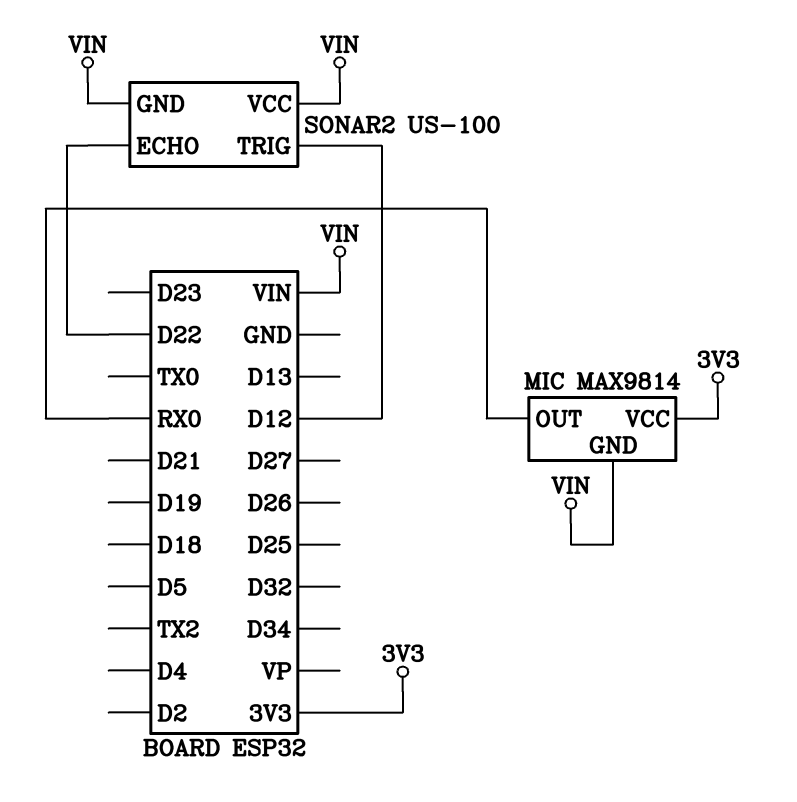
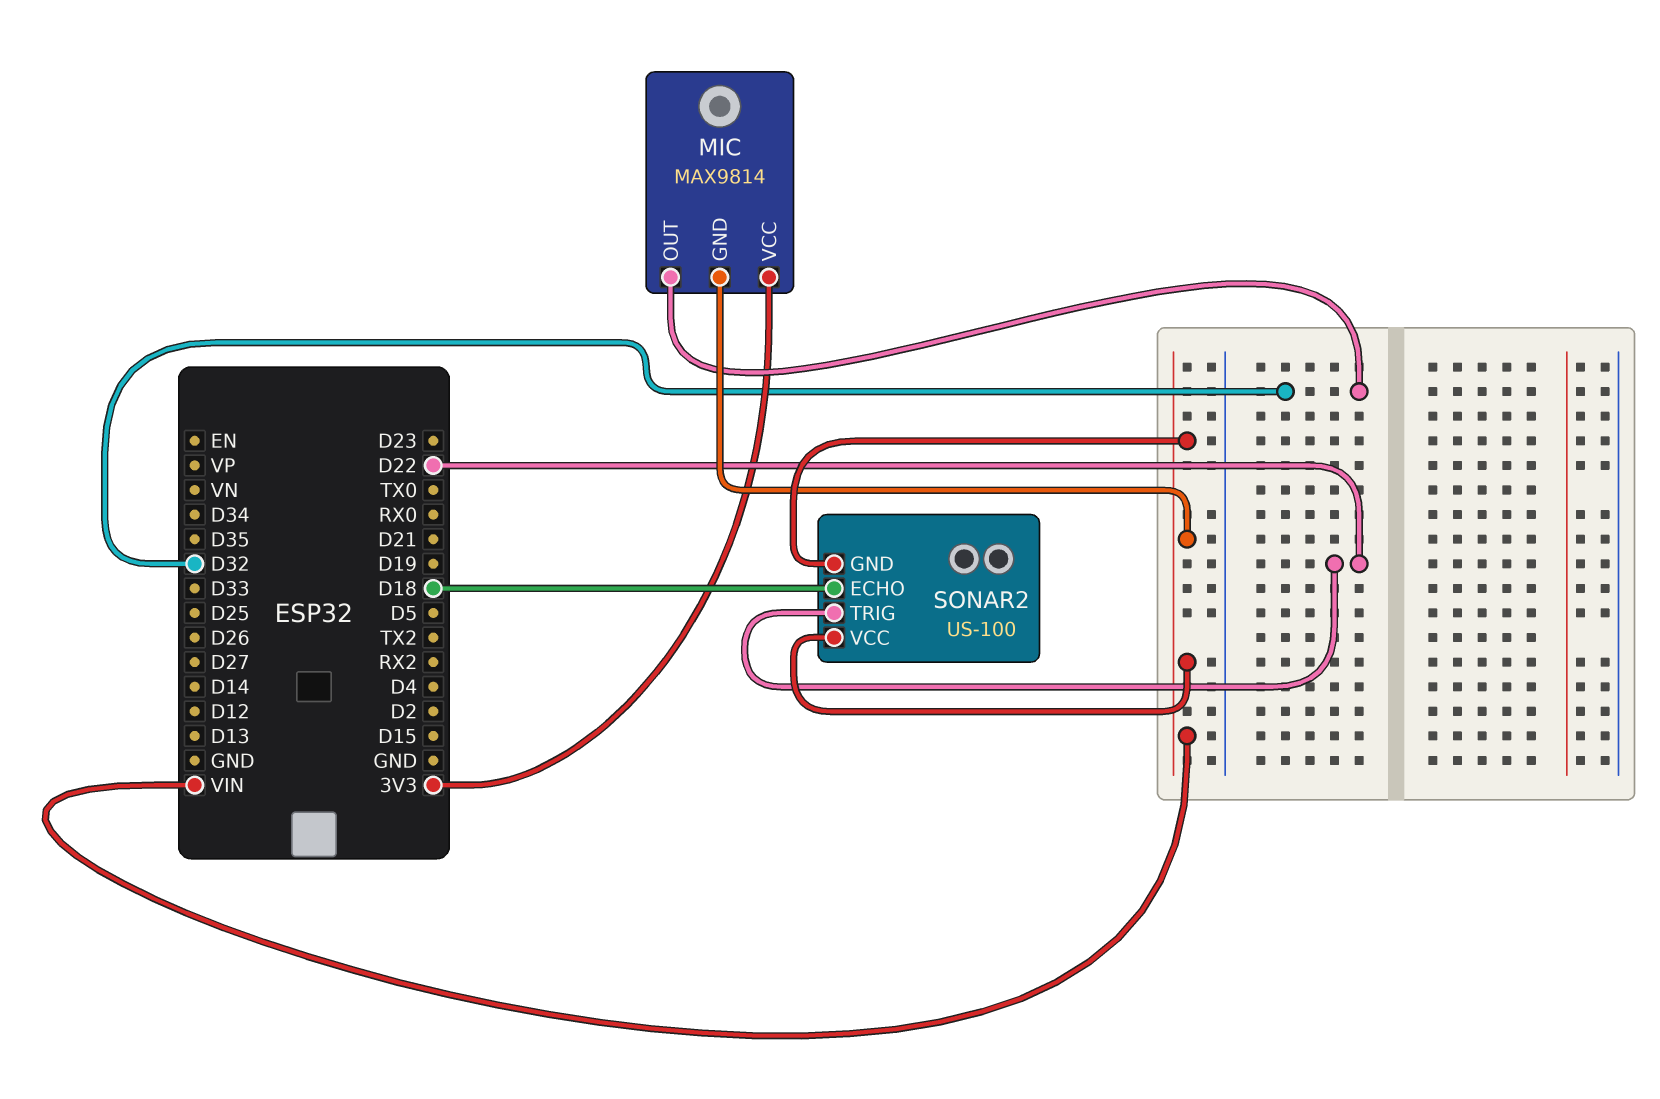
MIC pin OUT: RX0 -> D32
SONAR2 pin ECHO: D22 -> D18
SONAR2 pin TRIG: D12 -> D22

